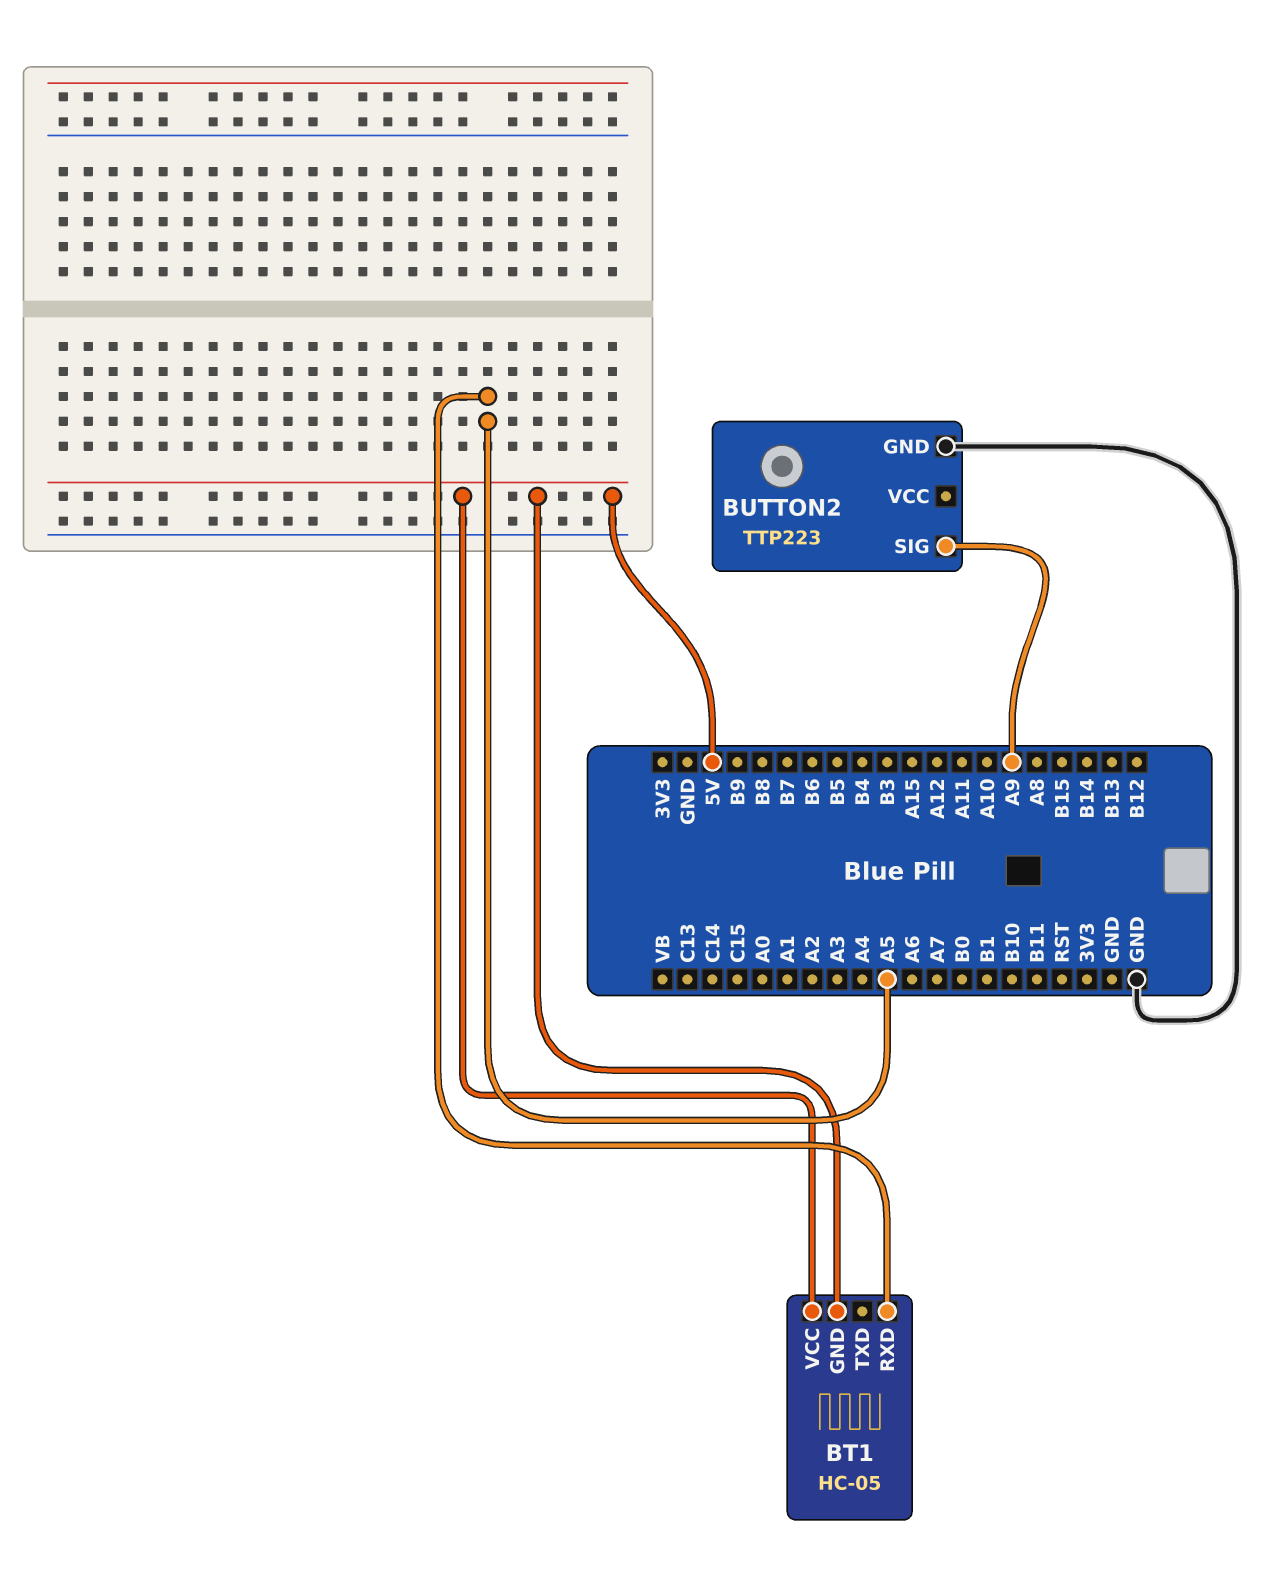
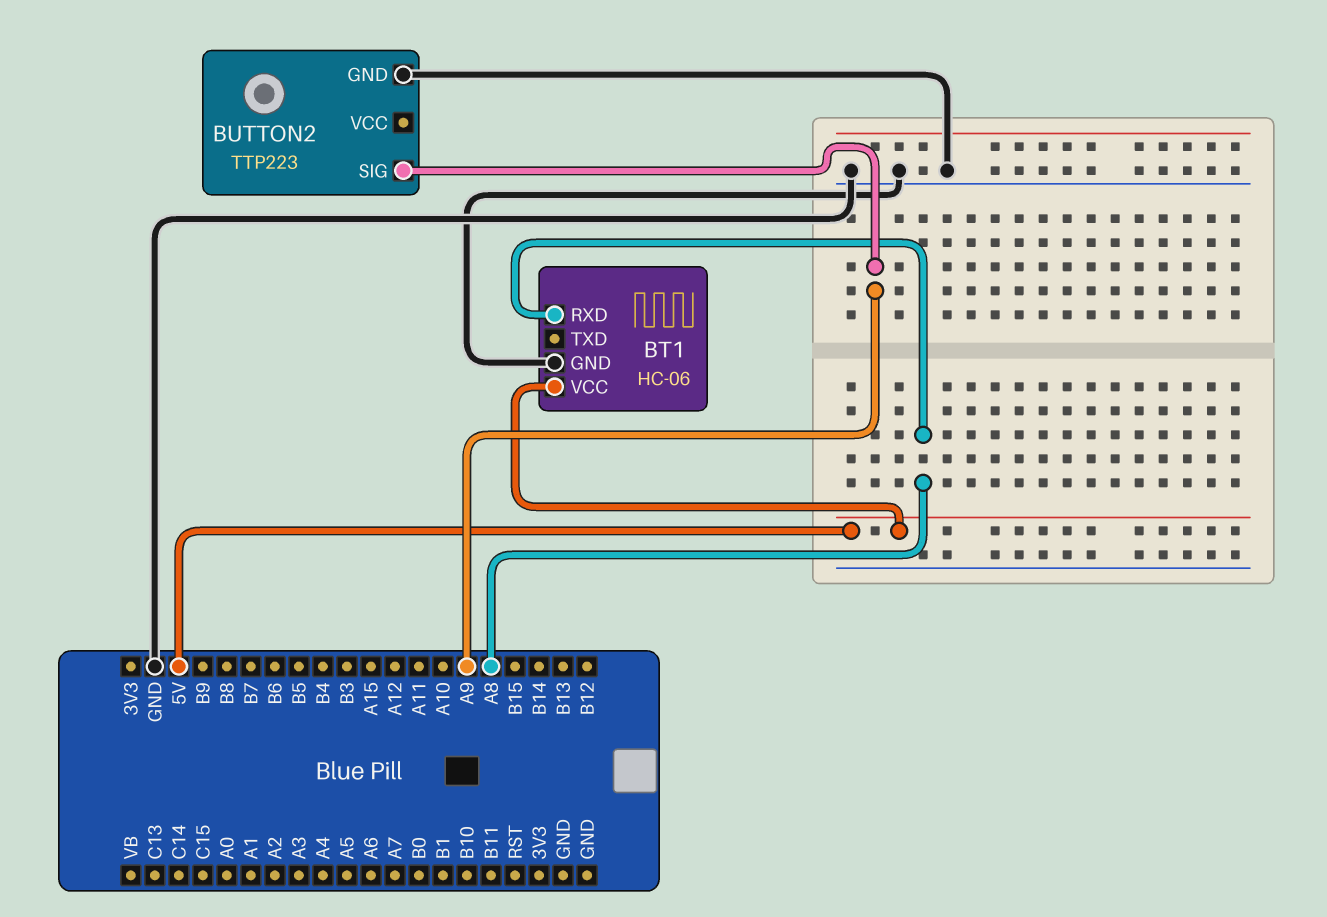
BT1: HC-05 -> HC-06
BT1 pin GND: 5V -> GND
BT1 pin RXD: A5 -> A8

